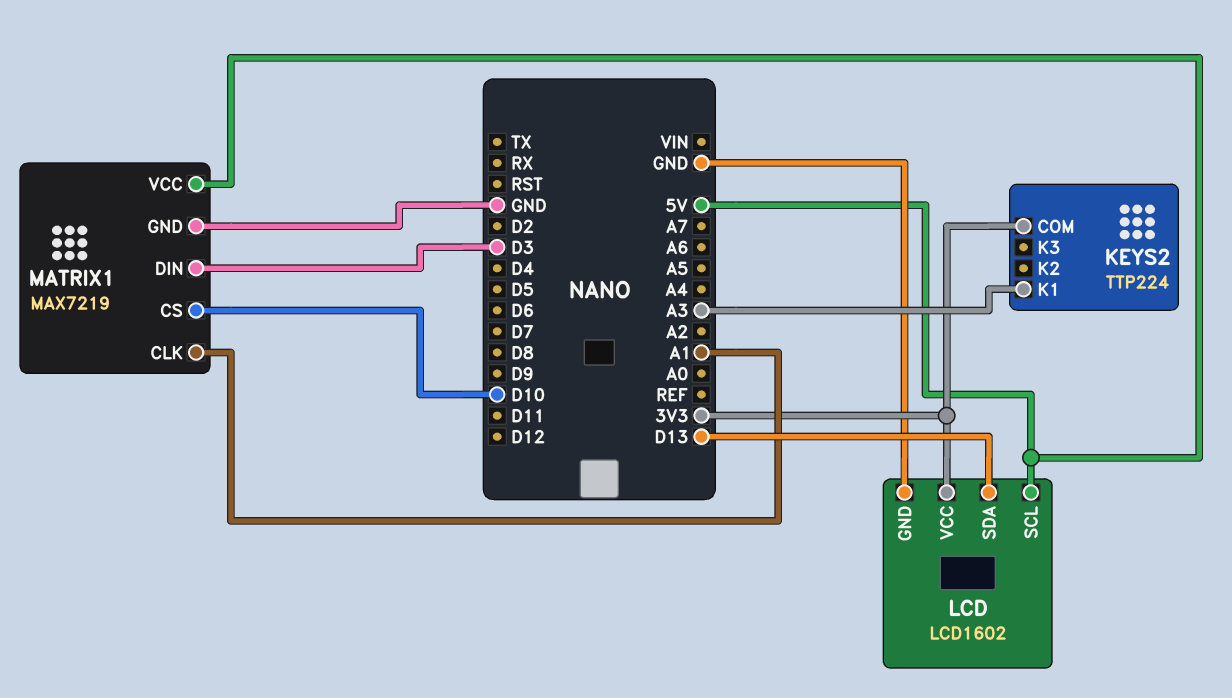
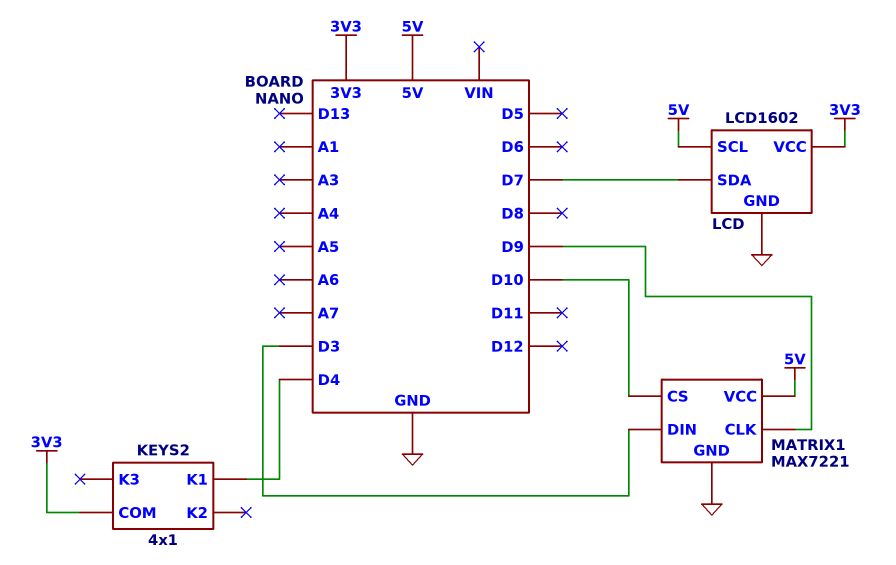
KEYS2: TTP224 -> 4x1
KEYS2 pin K1: A3 -> D4
LCD pin SDA: D13 -> D7
MATRIX1: MAX7219 -> MAX7221
MATRIX1 pin CLK: A1 -> D9

